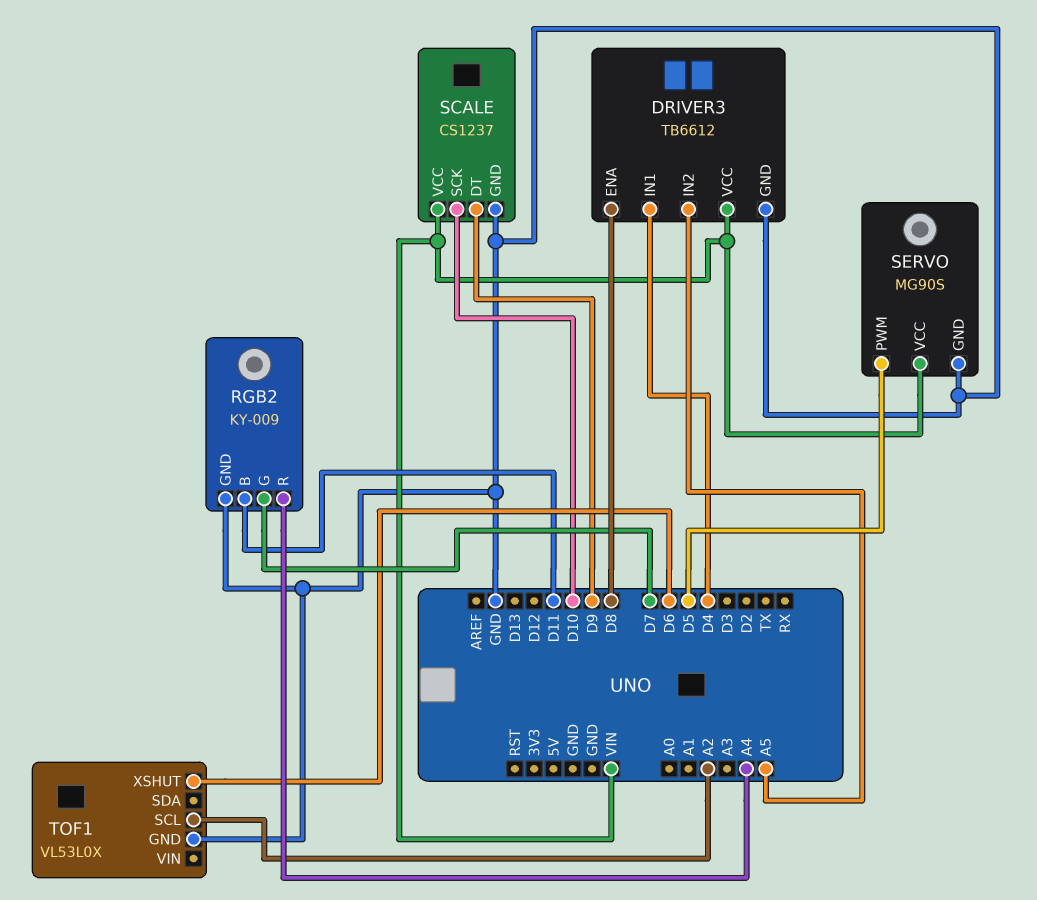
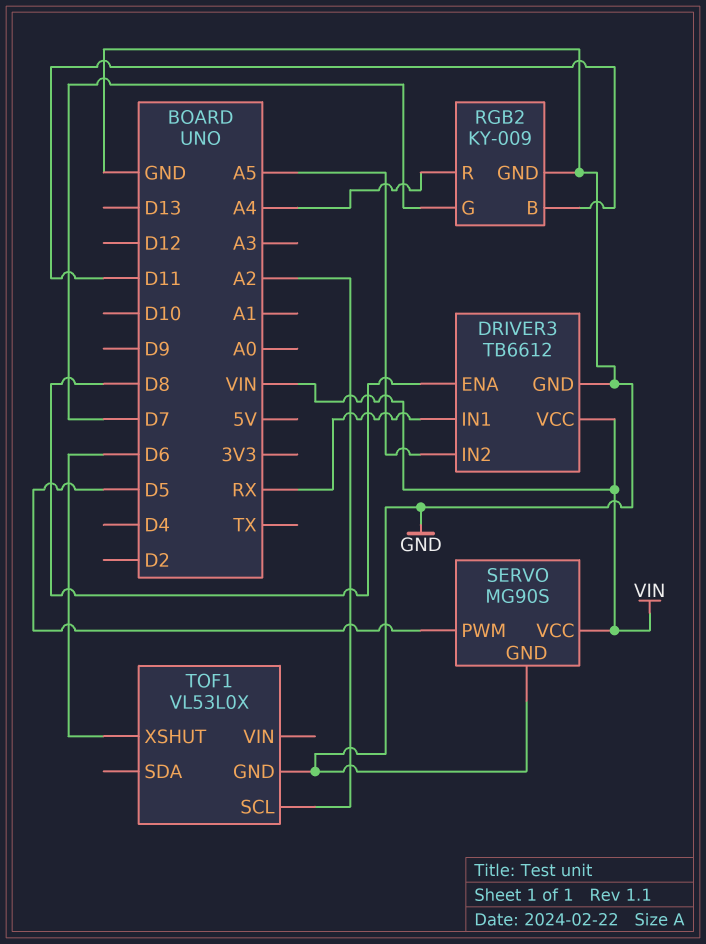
DRIVER3 pin IN1: D4 -> RX
SCALE: CS1237 -> none
SCALE pin DT: D9 -> none
SCALE pin GND: GND -> none
SCALE pin SCK: D10 -> none
SCALE pin VCC: VIN -> none

